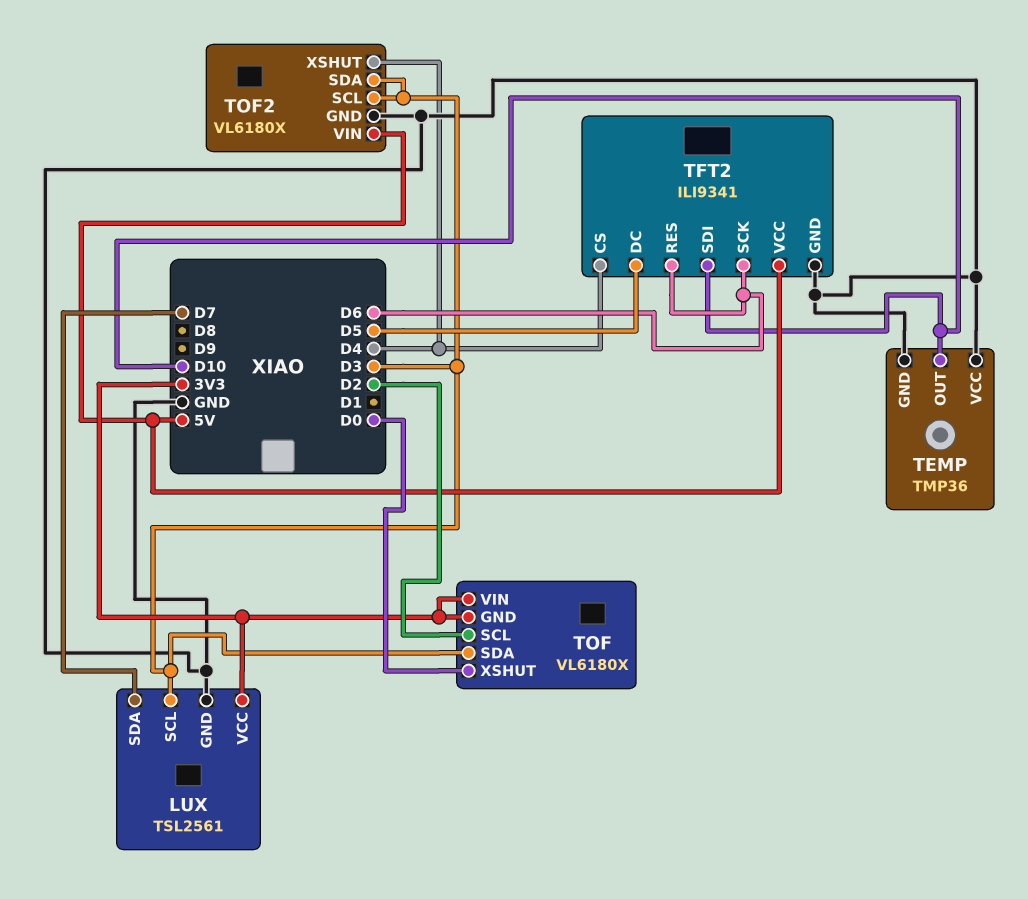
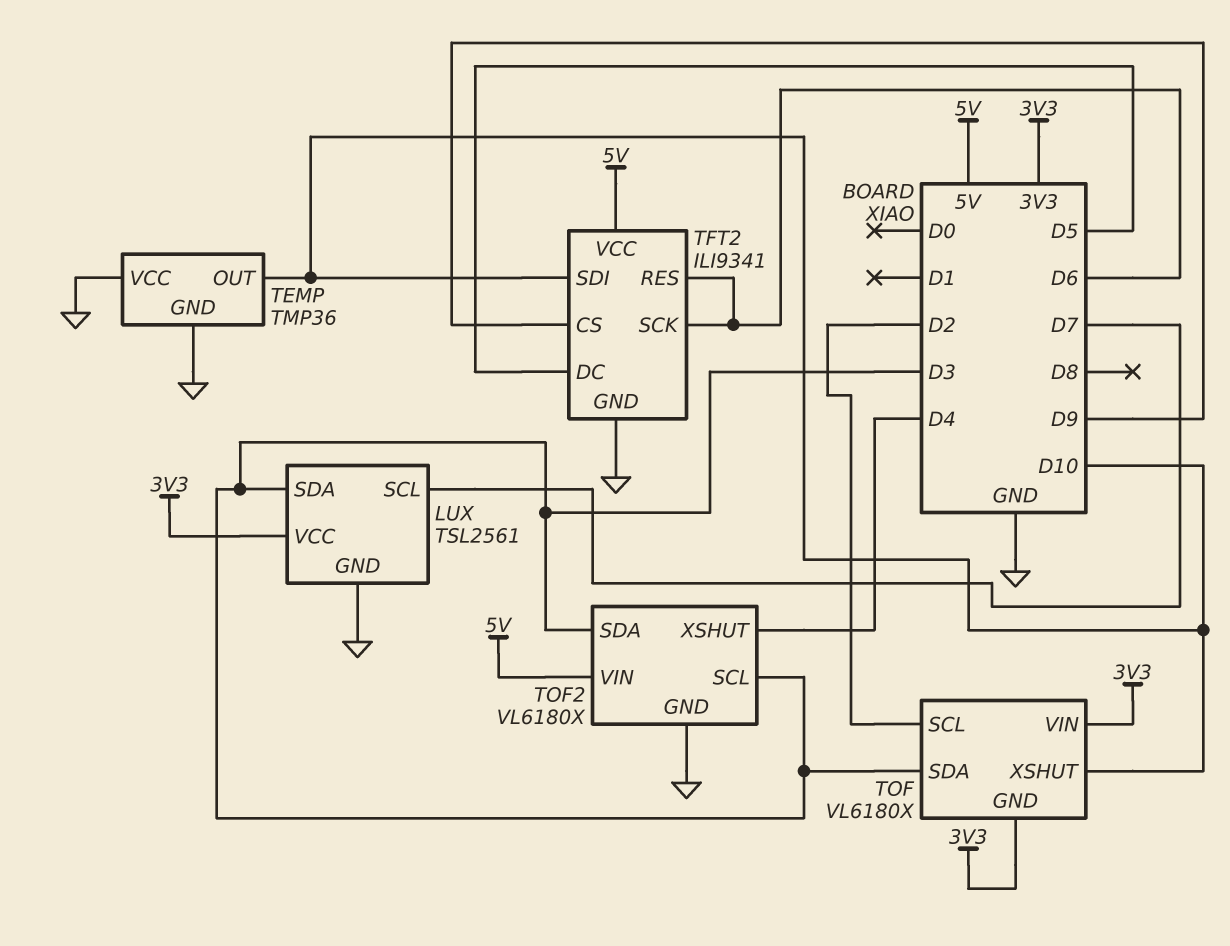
LUX pin SCL: D3 -> D7
LUX pin SDA: D7 -> D3
TFT2 pin CS: D4 -> D9
TOF pin XSHUT: D0 -> D10

